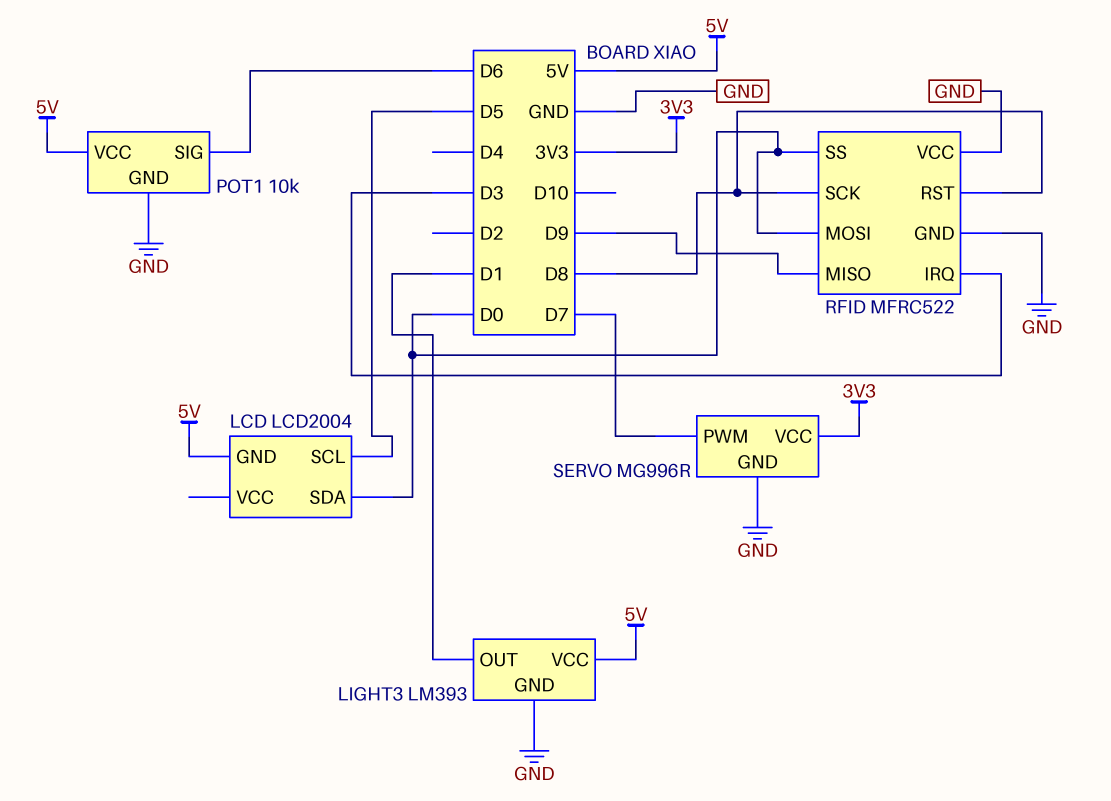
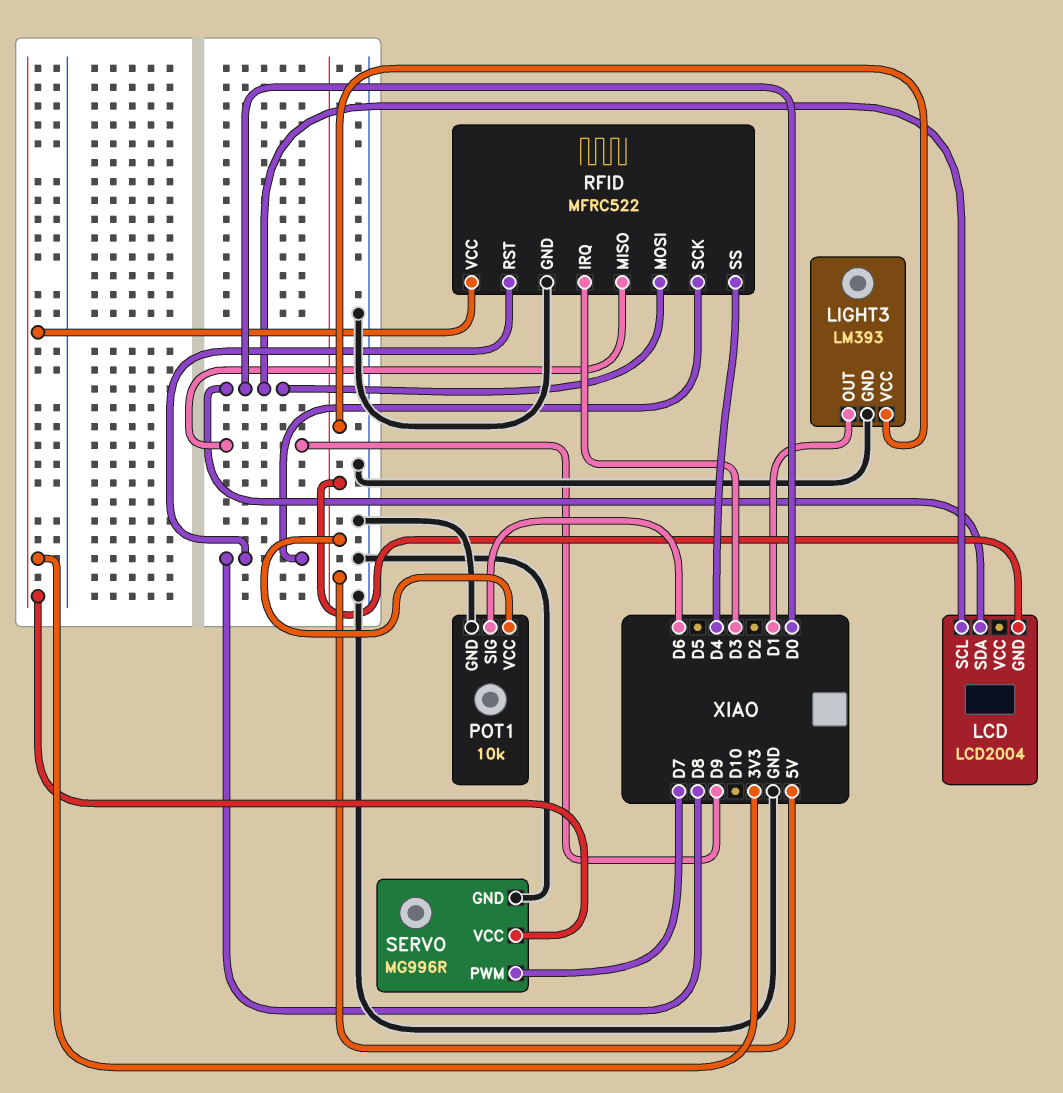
LCD pin SCL: D5 -> D0
RFID pin SS: D0 -> D4
RFID pin VCC: GND -> 3V3

